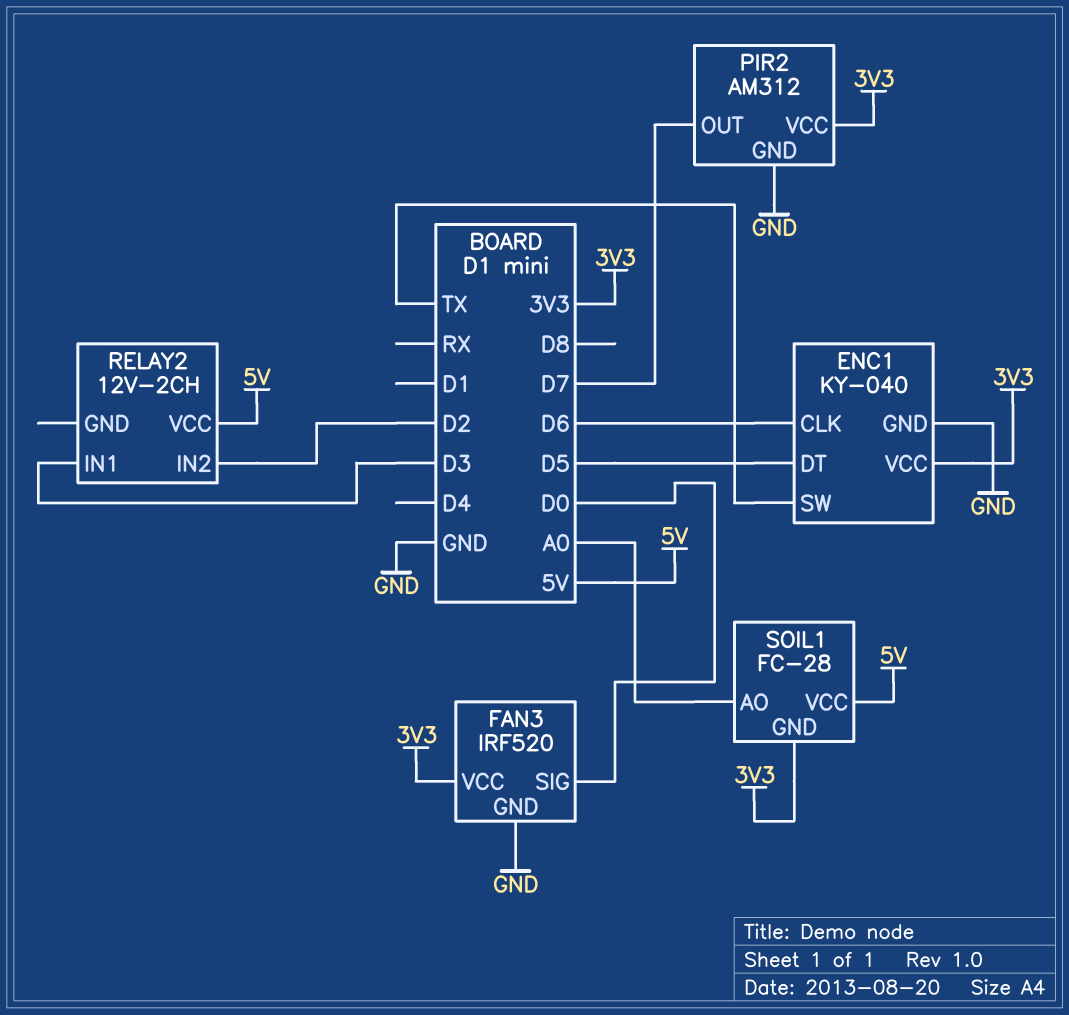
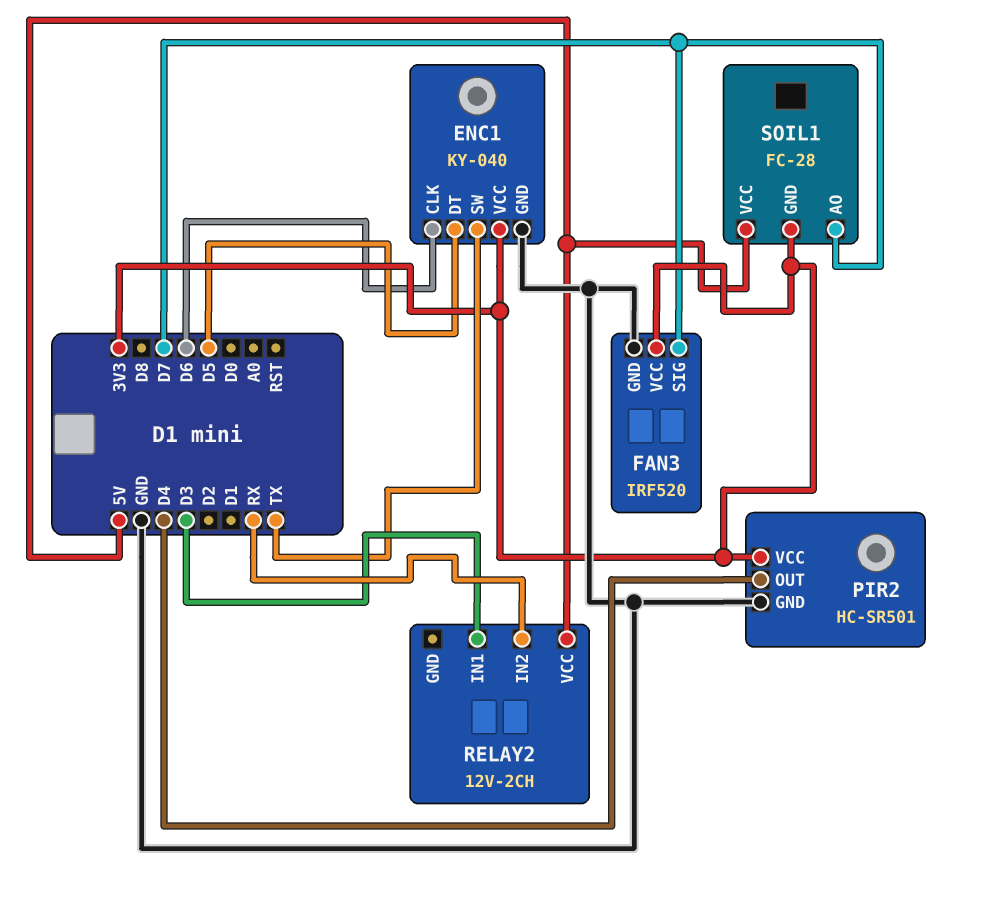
FAN3 pin SIG: D0 -> D7
PIR2: AM312 -> HC-SR501
PIR2 pin OUT: D7 -> D4
RELAY2 pin IN2: D2 -> RX
SOIL1 pin AO: A0 -> D7

